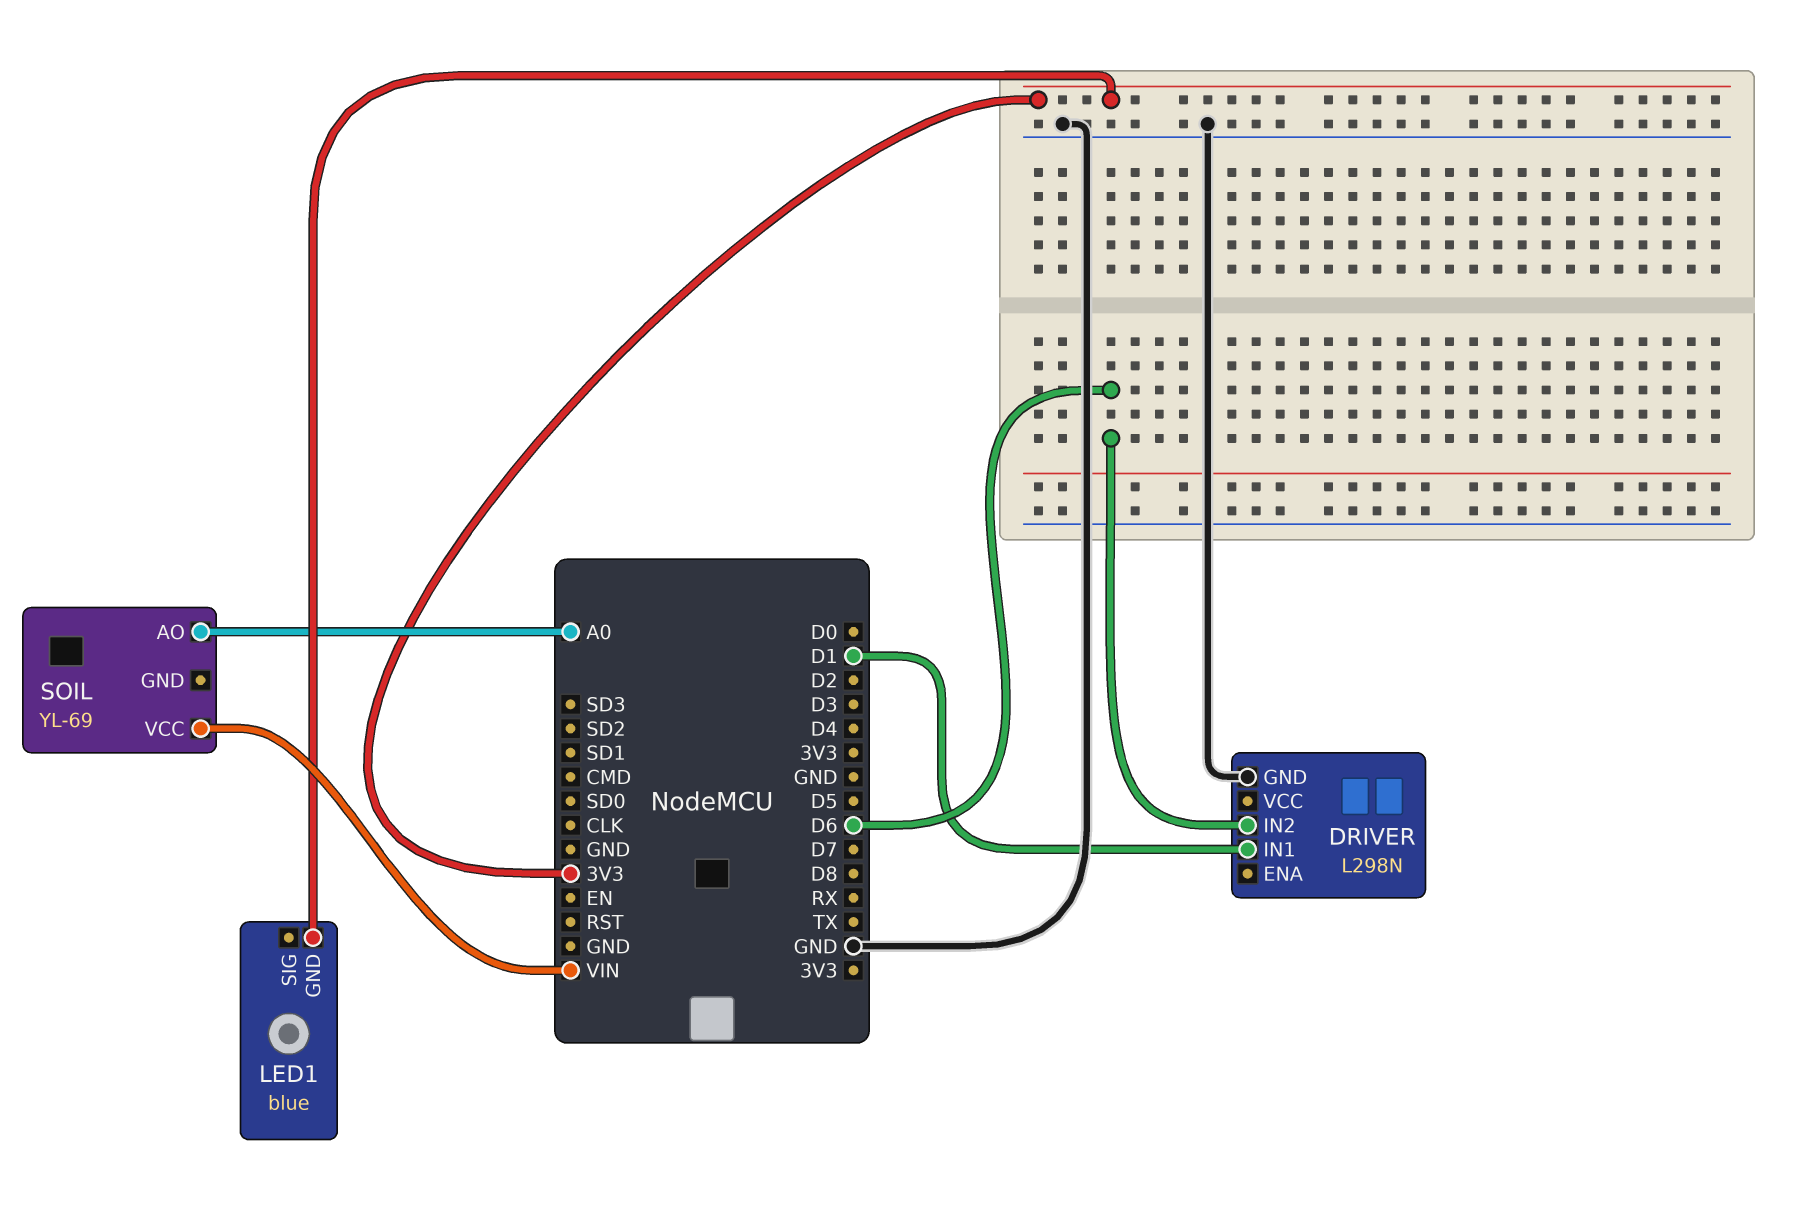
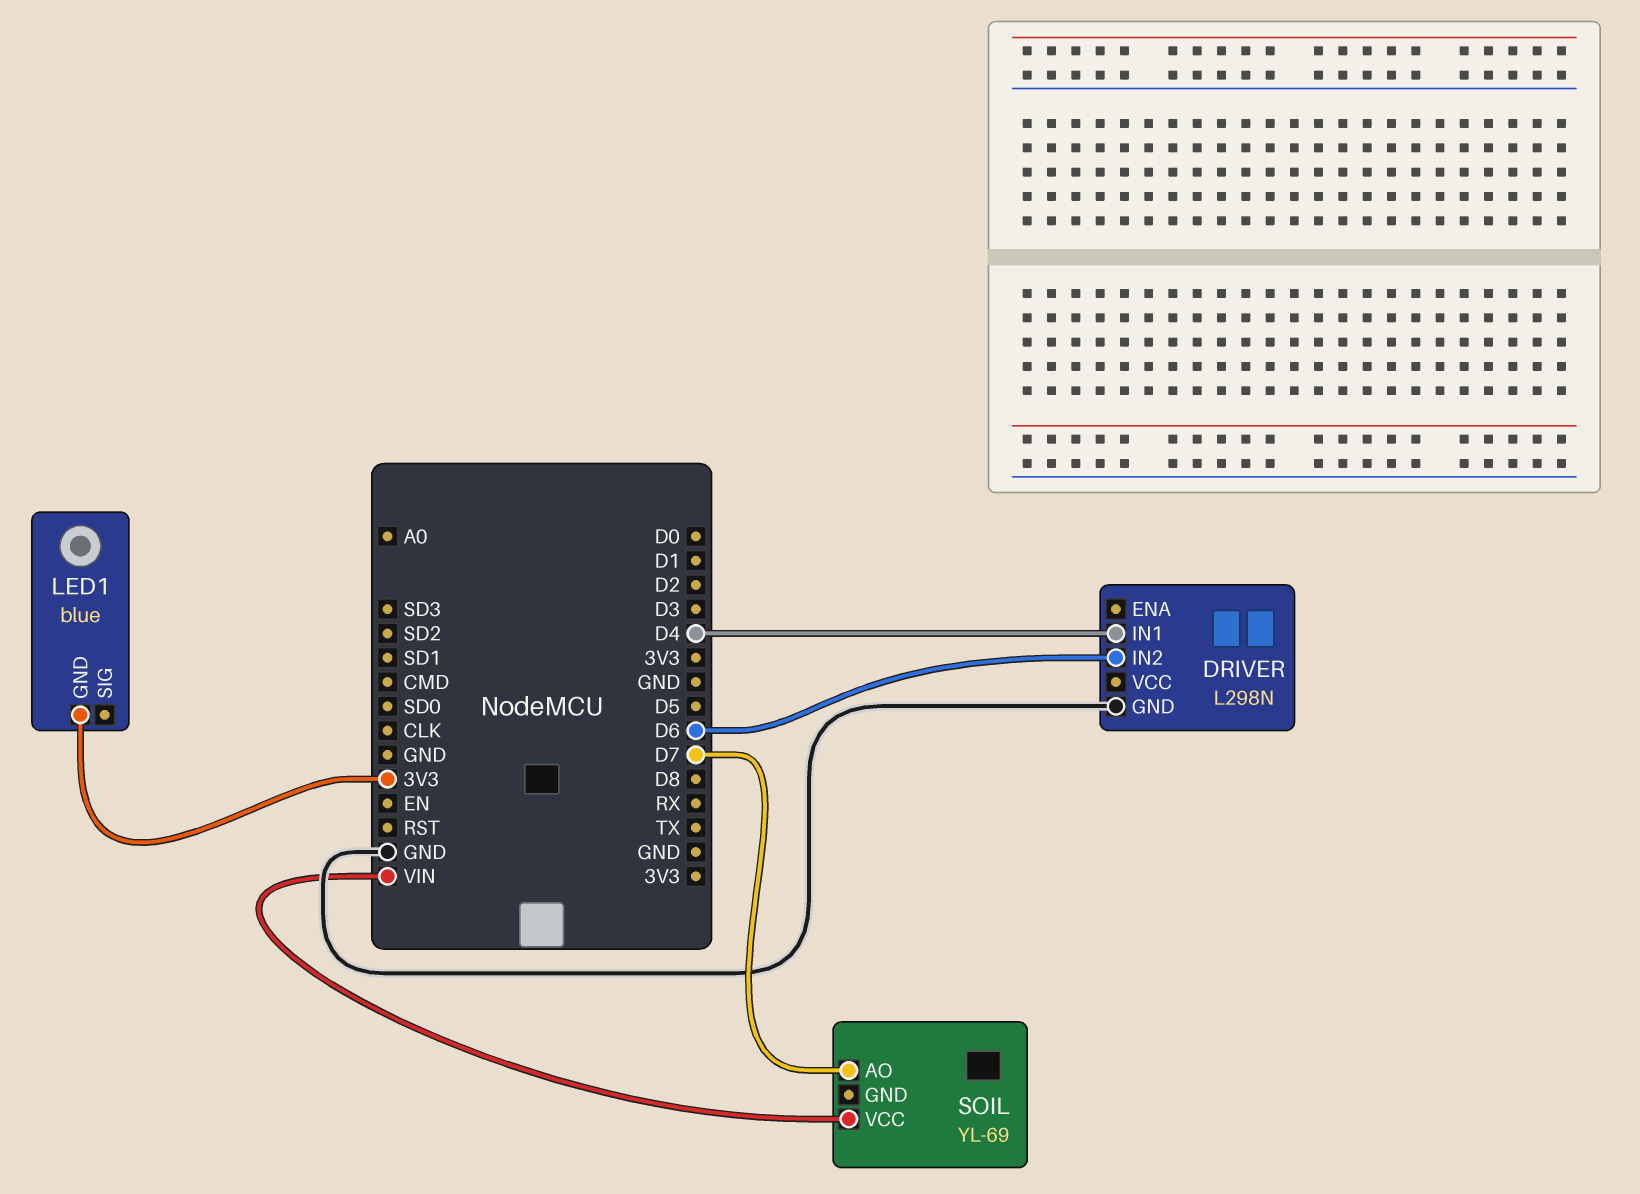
DRIVER pin IN1: D1 -> D4
SOIL pin AO: A0 -> D7

